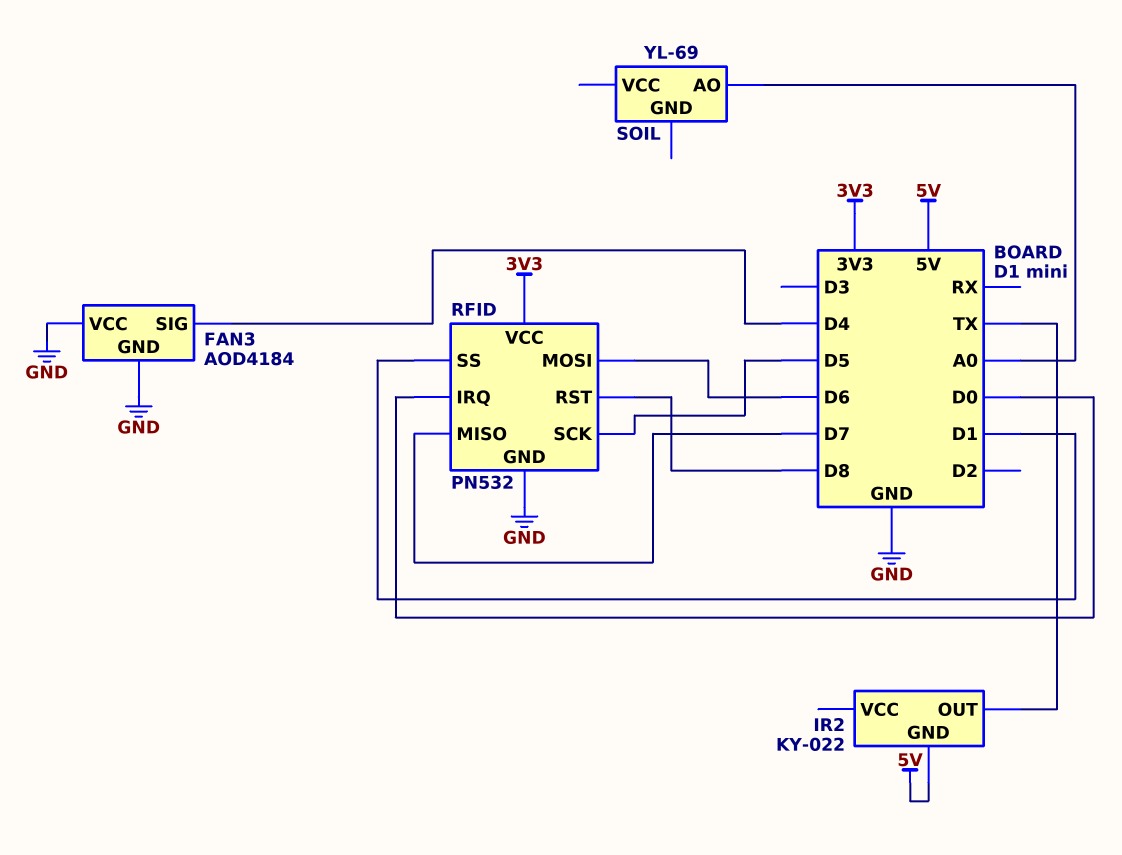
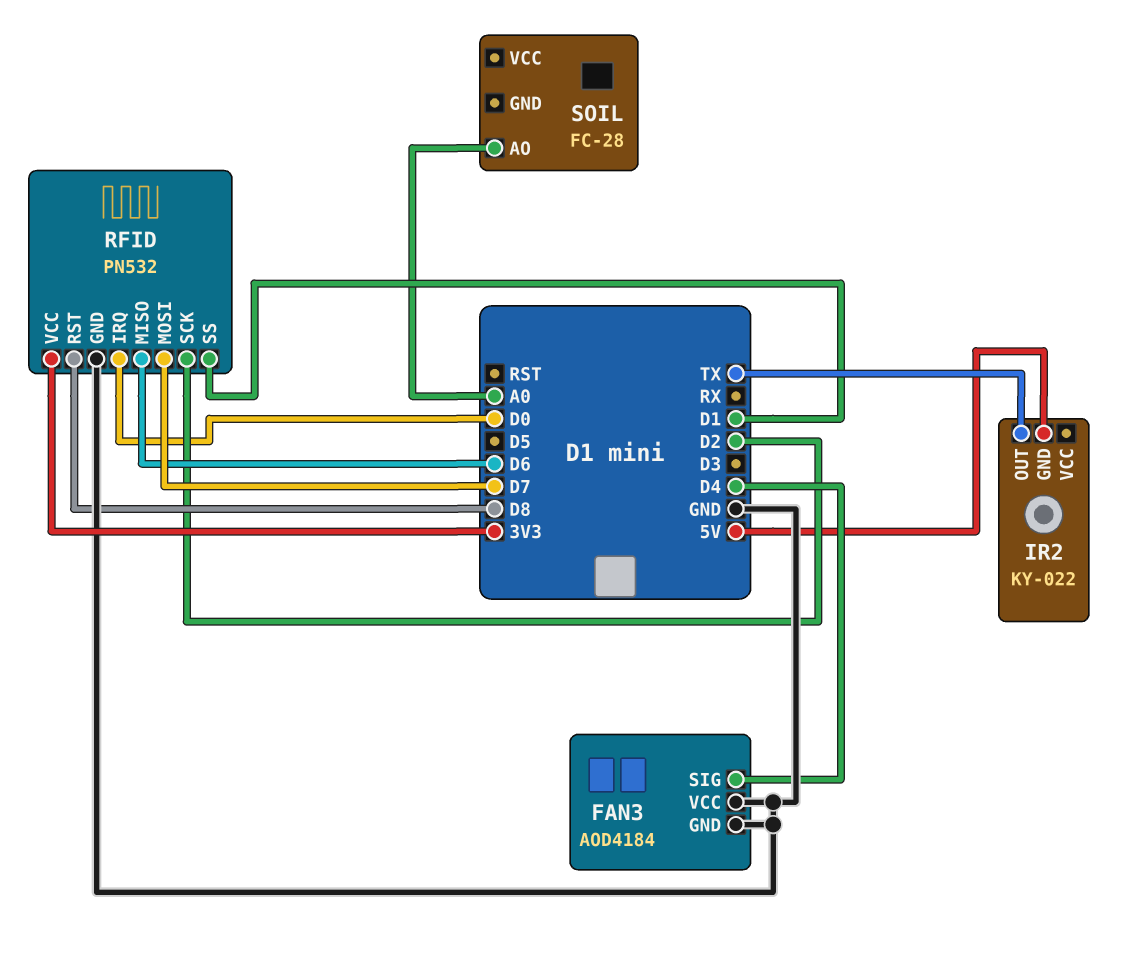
RFID pin MISO: D7 -> D6
RFID pin MOSI: D6 -> D7
RFID pin SCK: D5 -> D2
SOIL: YL-69 -> FC-28

